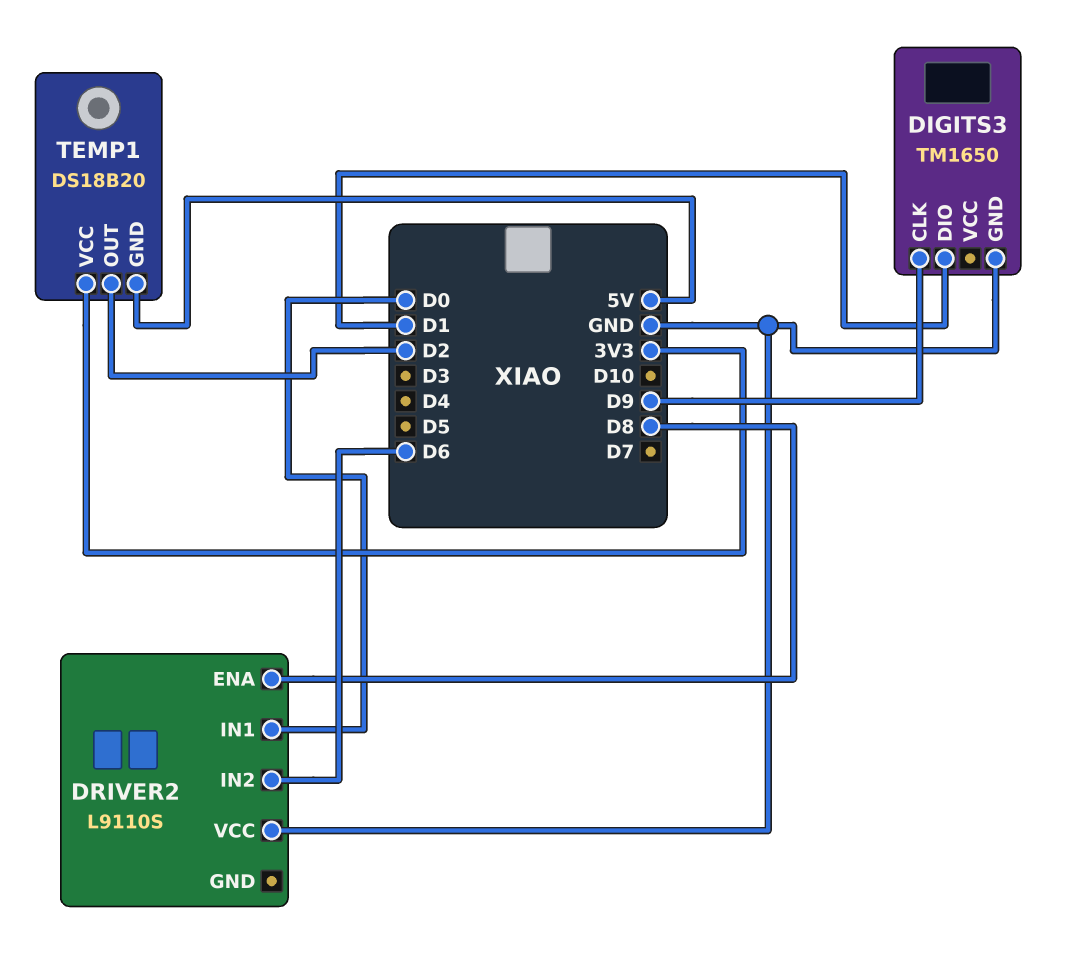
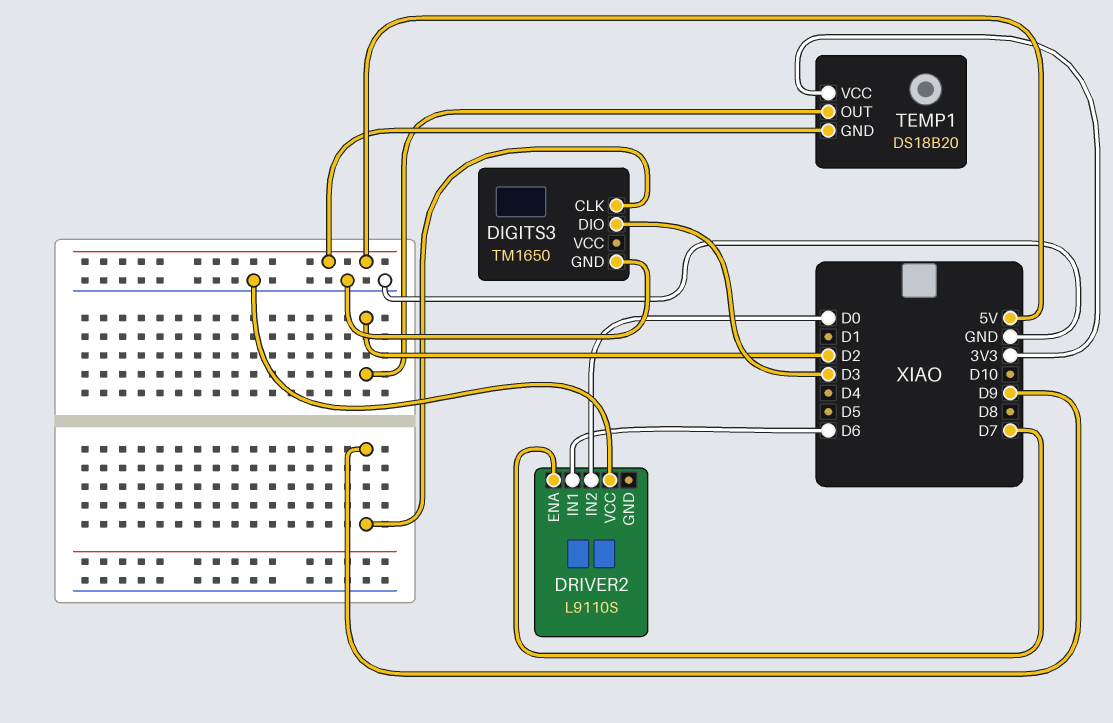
DIGITS3 pin DIO: D1 -> D3
DRIVER2 pin ENA: D8 -> D7
DRIVER2 pin IN1: D0 -> D6
DRIVER2 pin IN2: D6 -> D0

